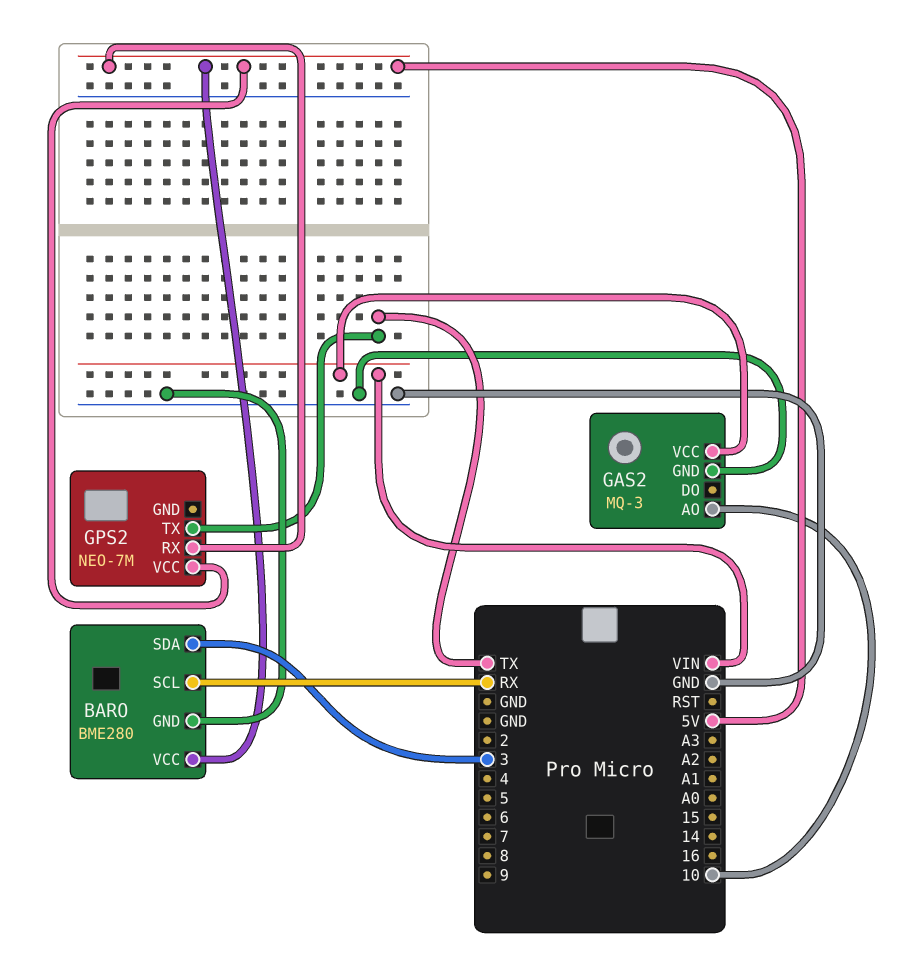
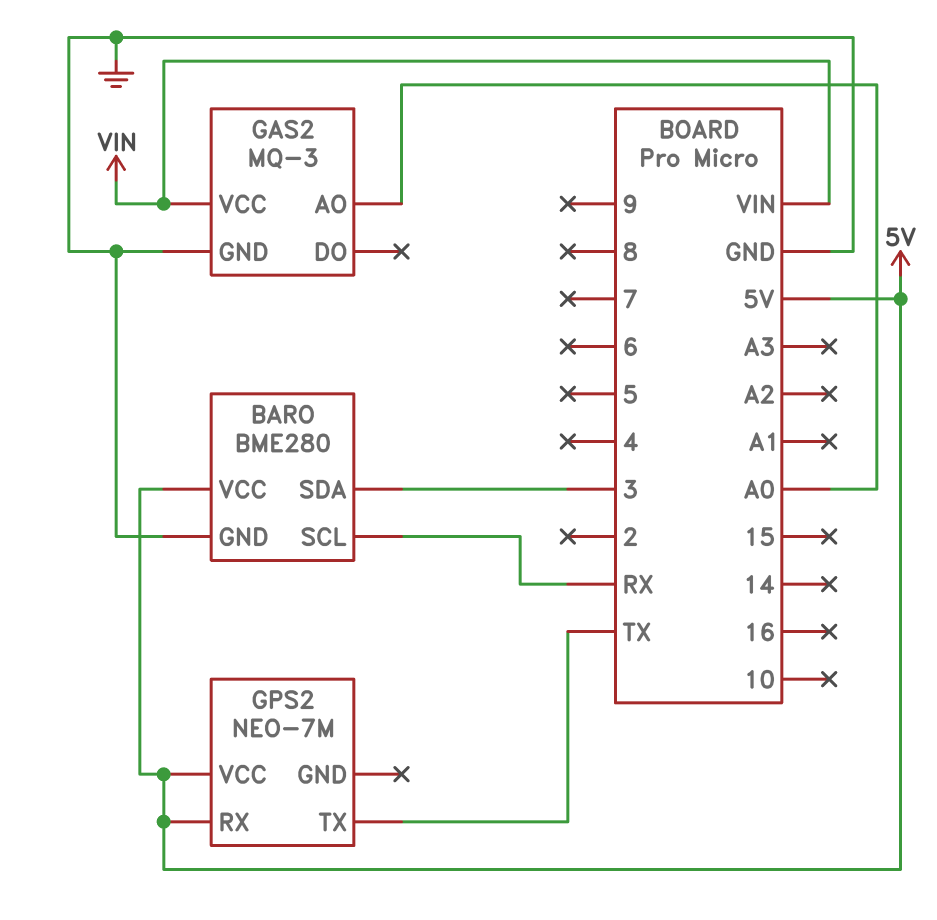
GAS2 pin AO: 10 -> A0

